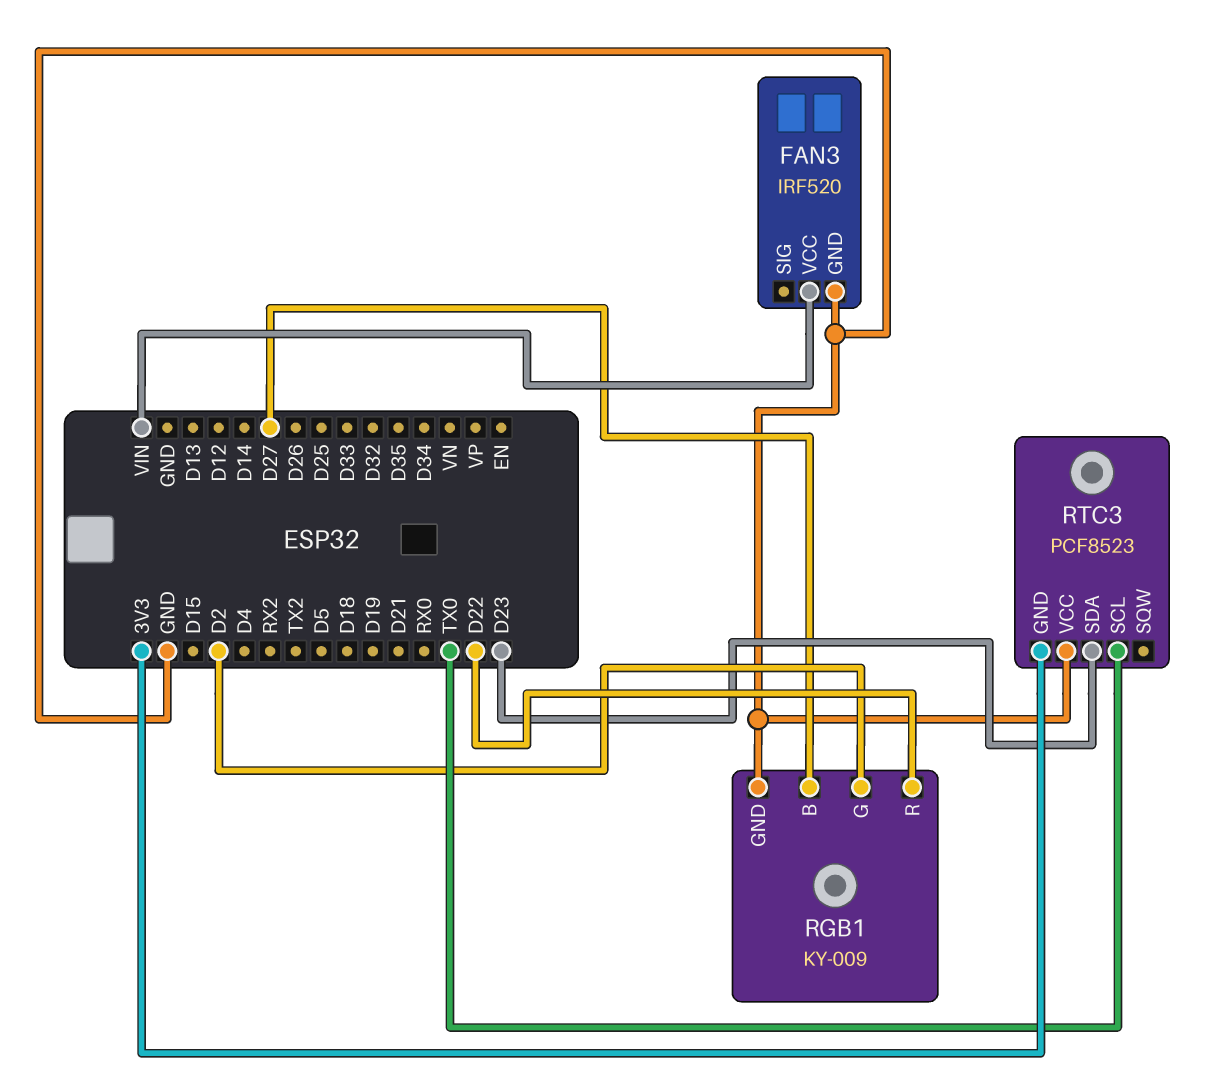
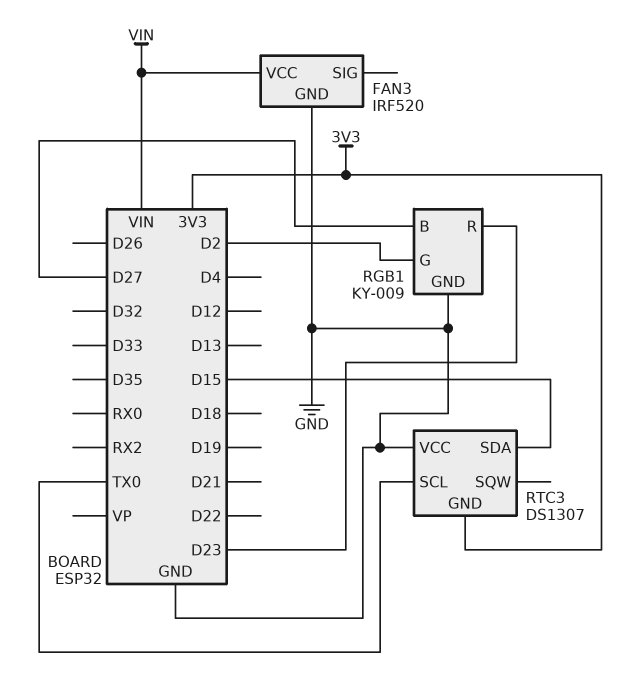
RGB1 pin R: D22 -> D23
RTC3: PCF8523 -> DS1307
RTC3 pin SDA: D23 -> D15

